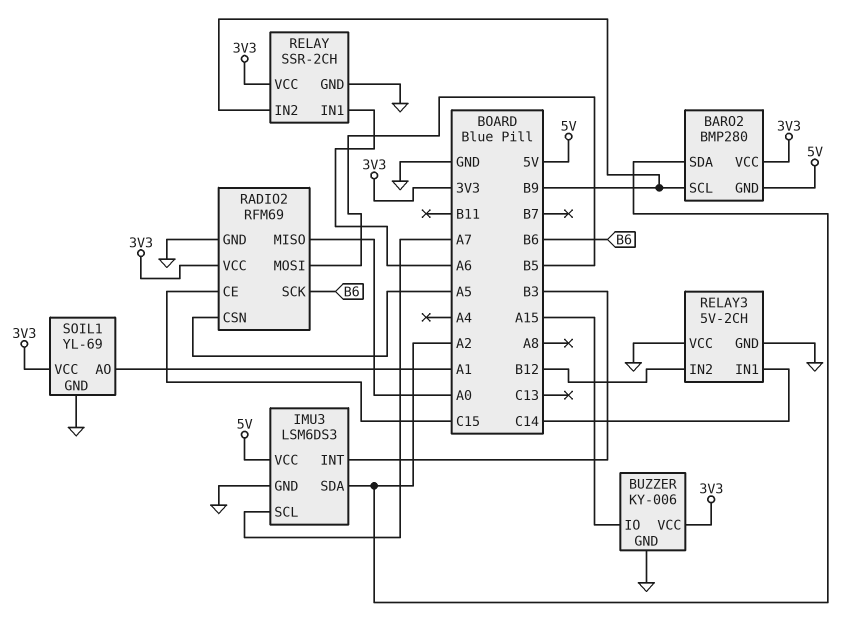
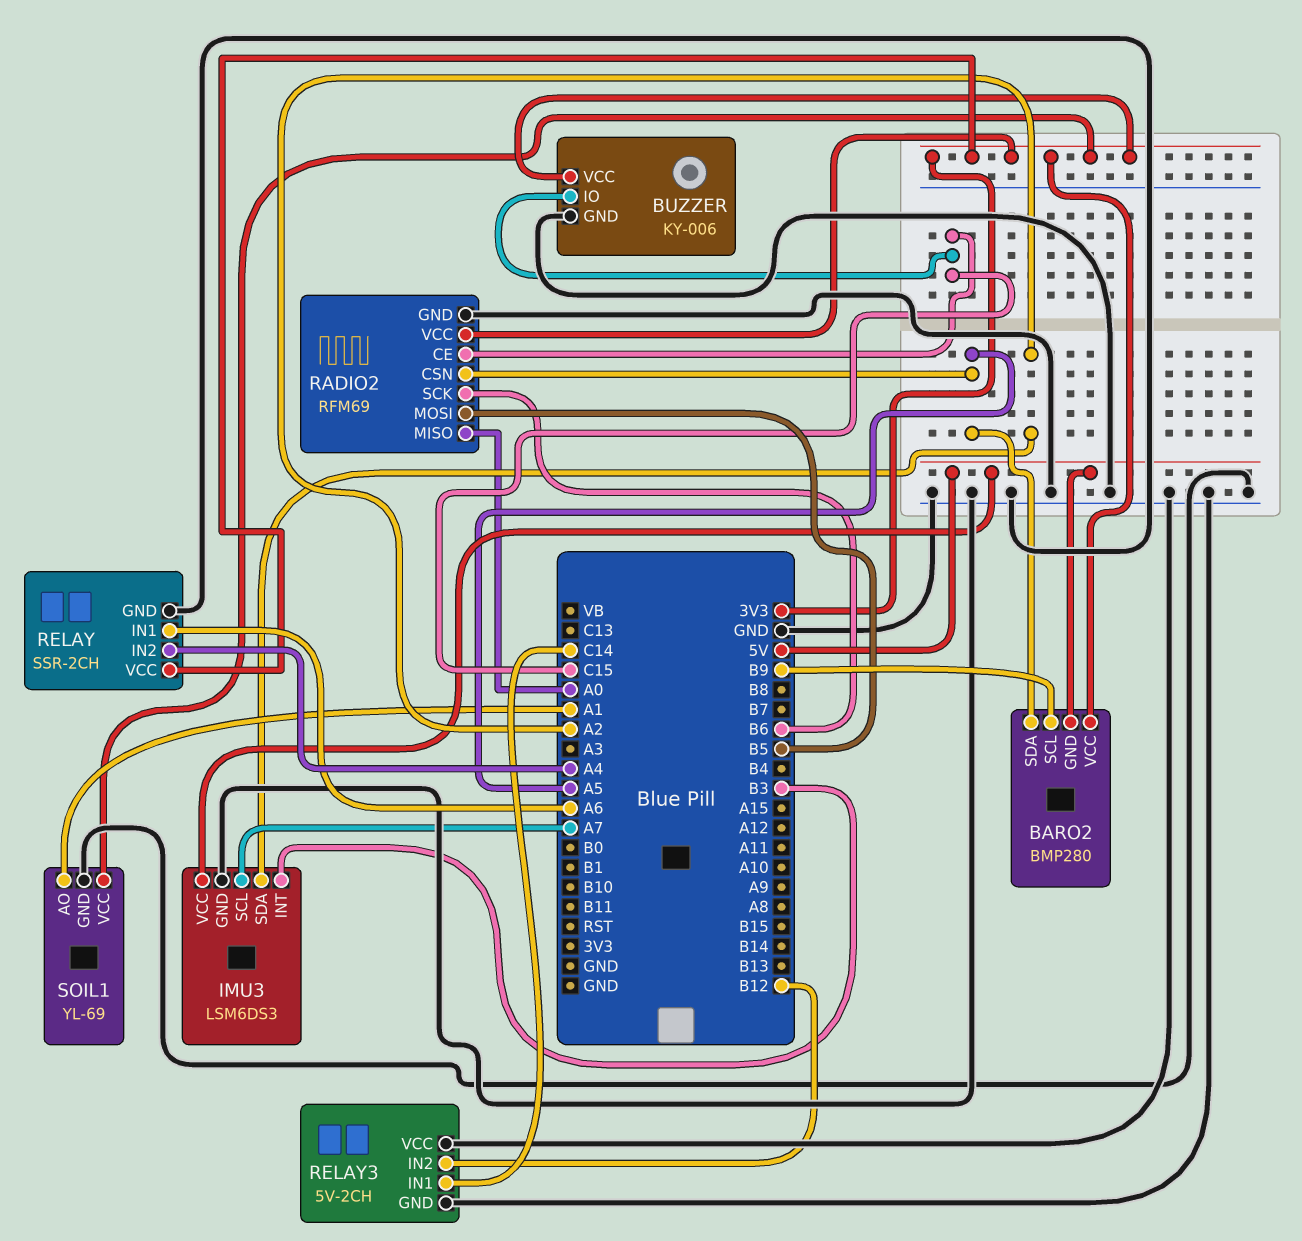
BARO2 pin SDA: A2 -> A5
BUZZER pin IO: A15 -> C15
RELAY pin IN2: B9 -> A4

